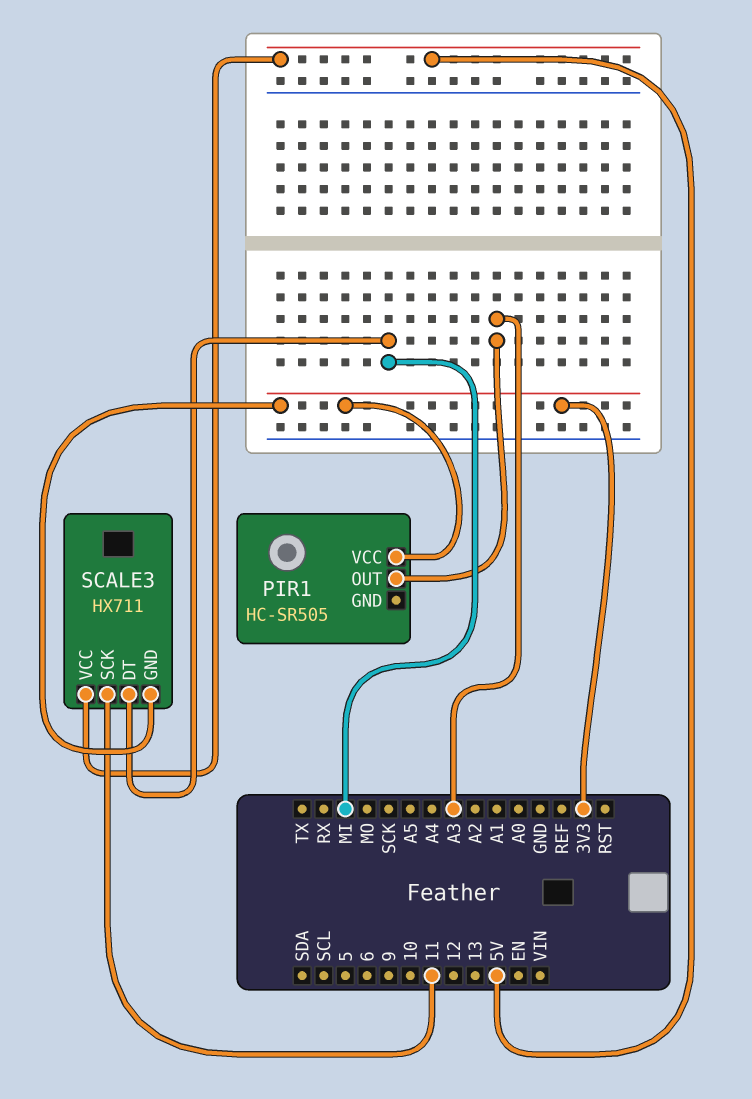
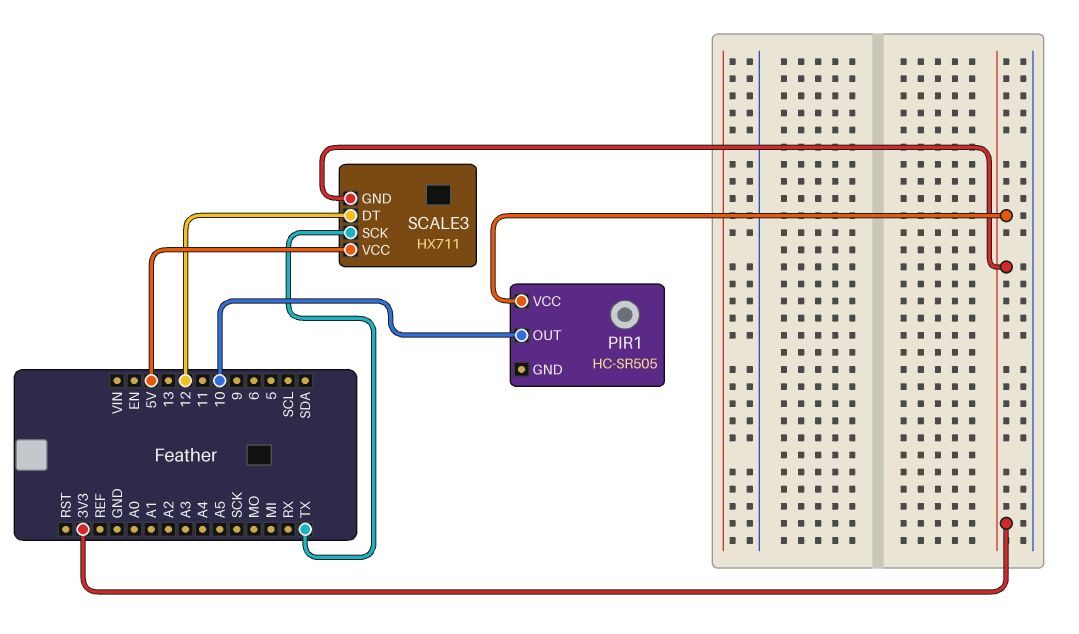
PIR1 pin OUT: A3 -> 10
SCALE3 pin DT: MI -> 12
SCALE3 pin SCK: 11 -> TX

